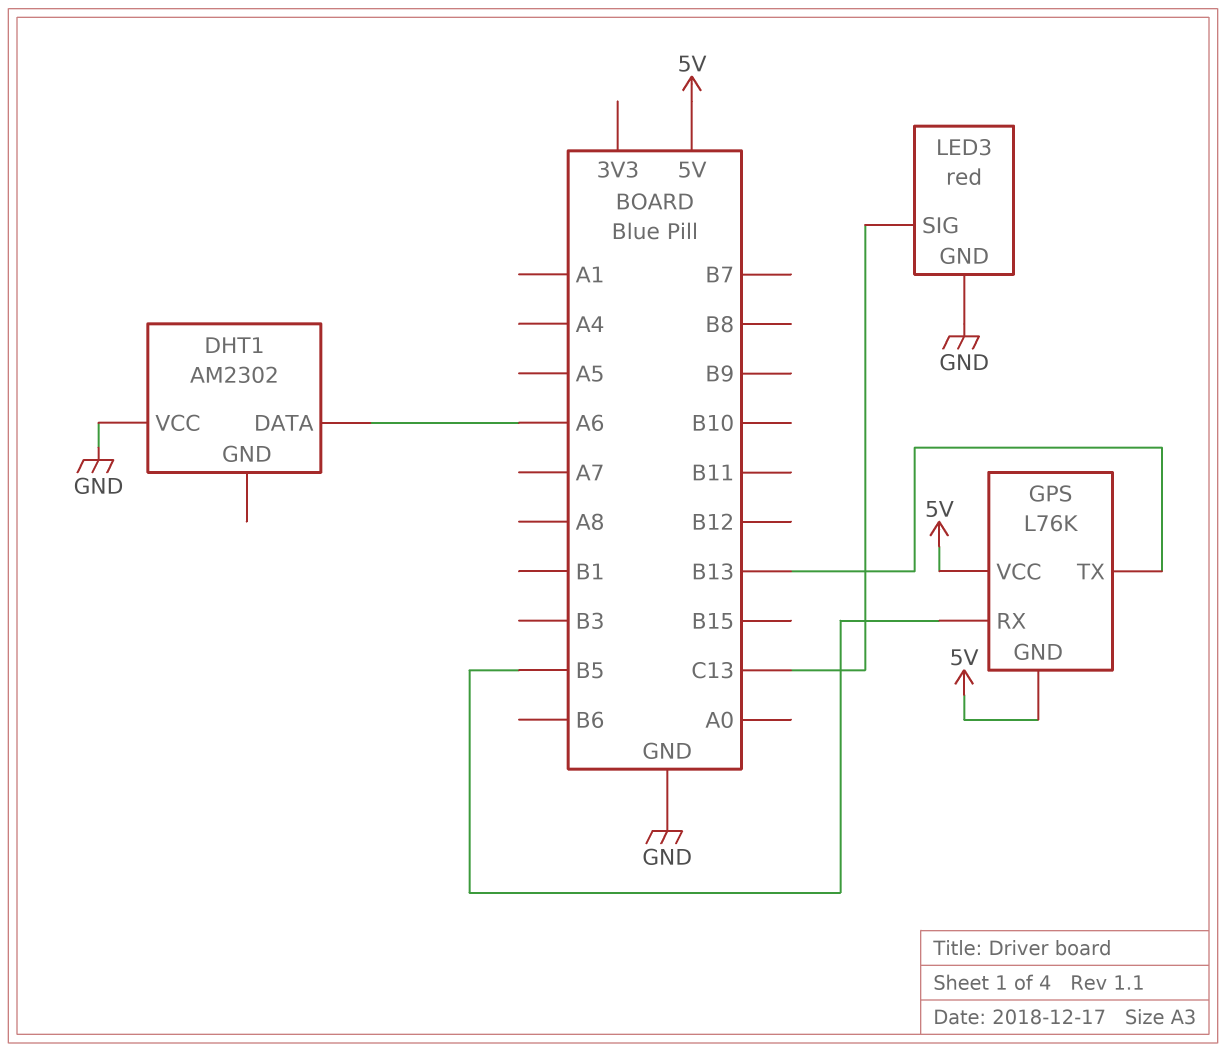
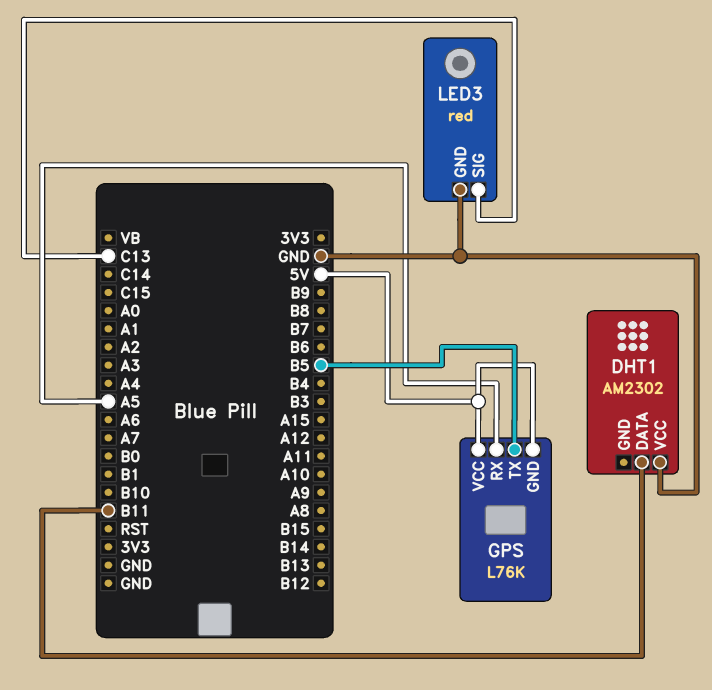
DHT1 pin DATA: A6 -> B11
GPS pin RX: B5 -> A5
GPS pin TX: B13 -> B5

